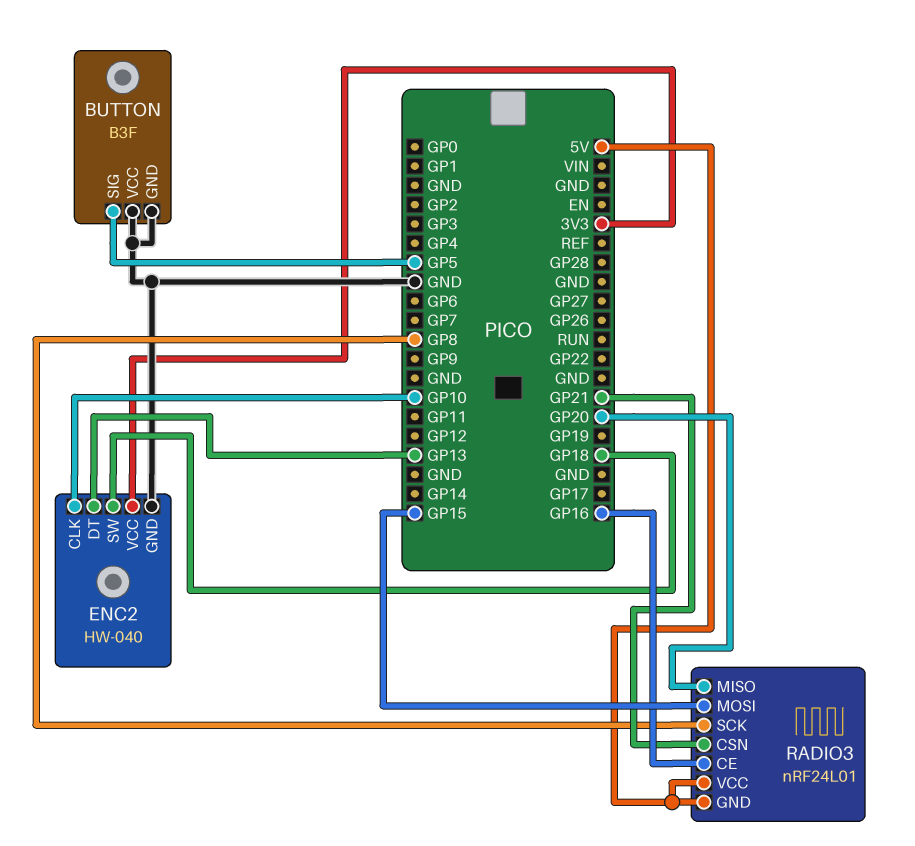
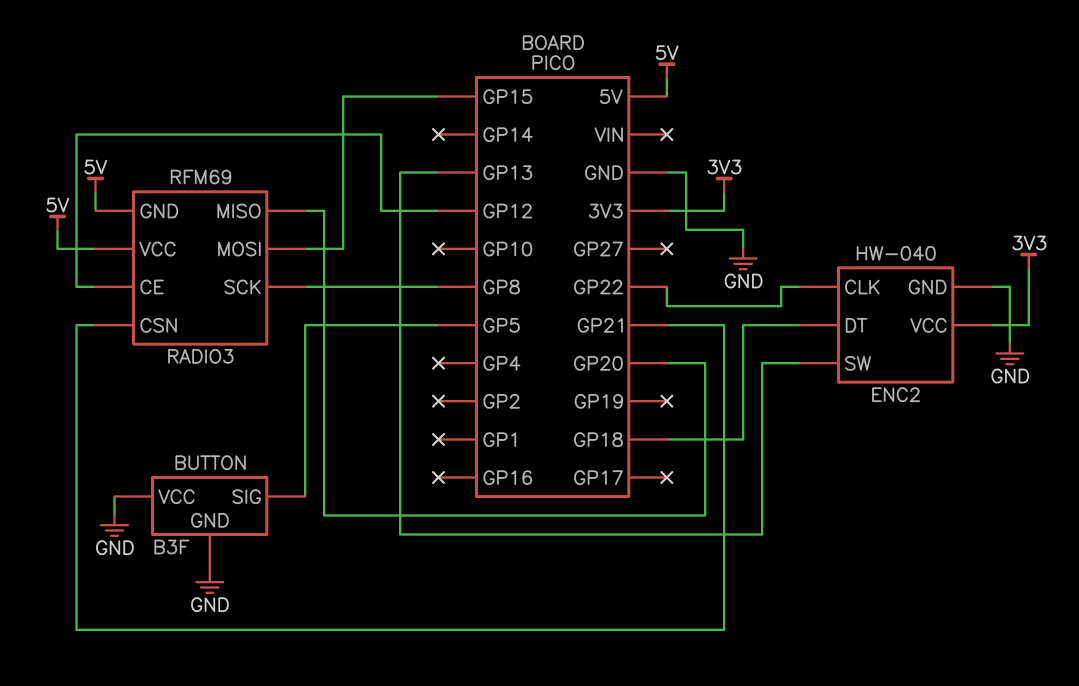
ENC2 pin CLK: GP10 -> GP22
ENC2 pin DT: GP13 -> GP18
ENC2 pin SW: GP18 -> GP13
RADIO3: nRF24L01 -> RFM69
RADIO3 pin CE: GP16 -> GP12

